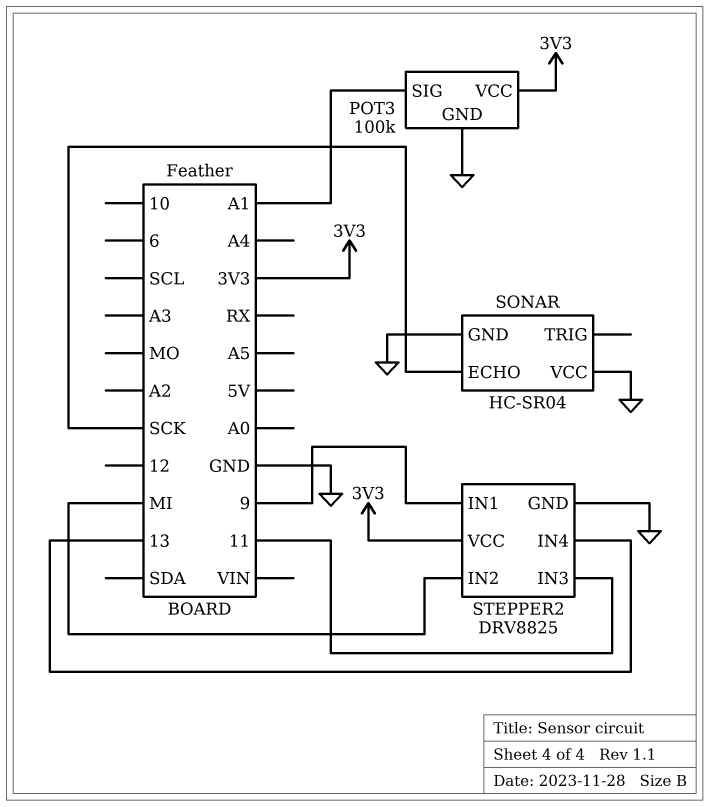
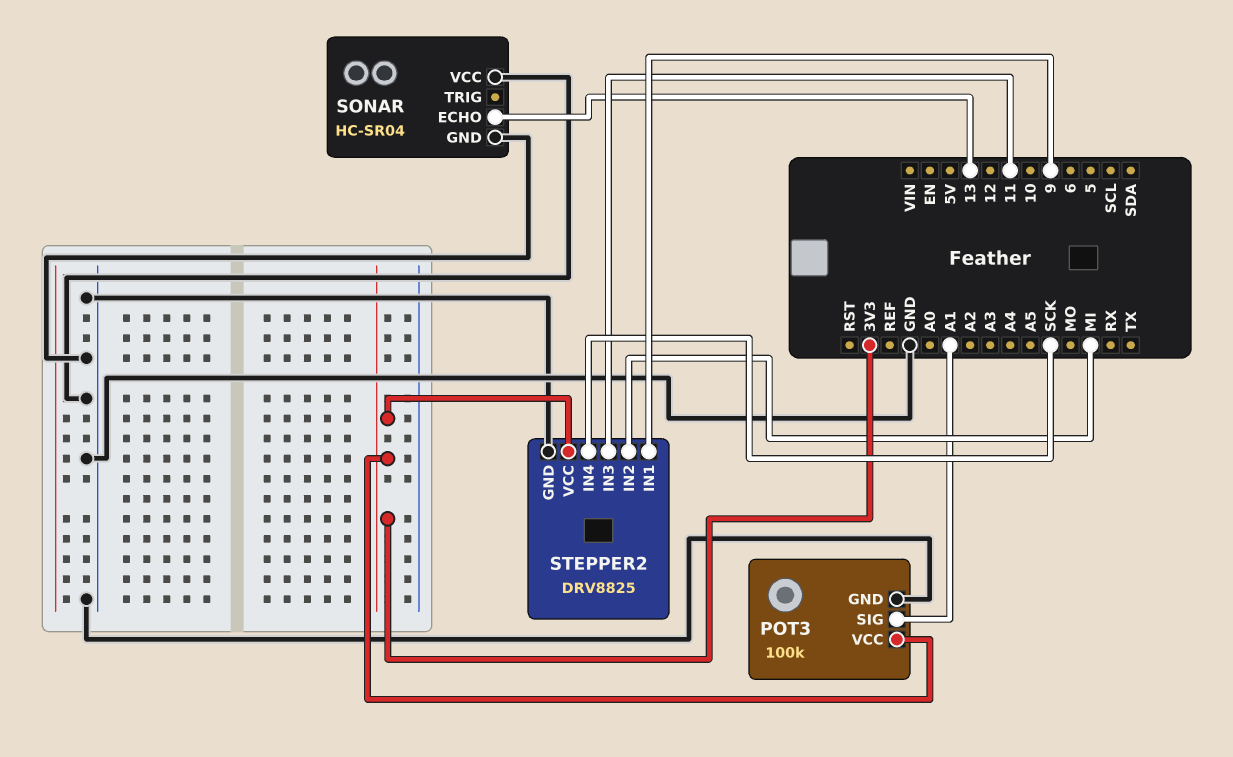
SONAR pin ECHO: SCK -> 13
STEPPER2 pin IN4: 13 -> SCK

